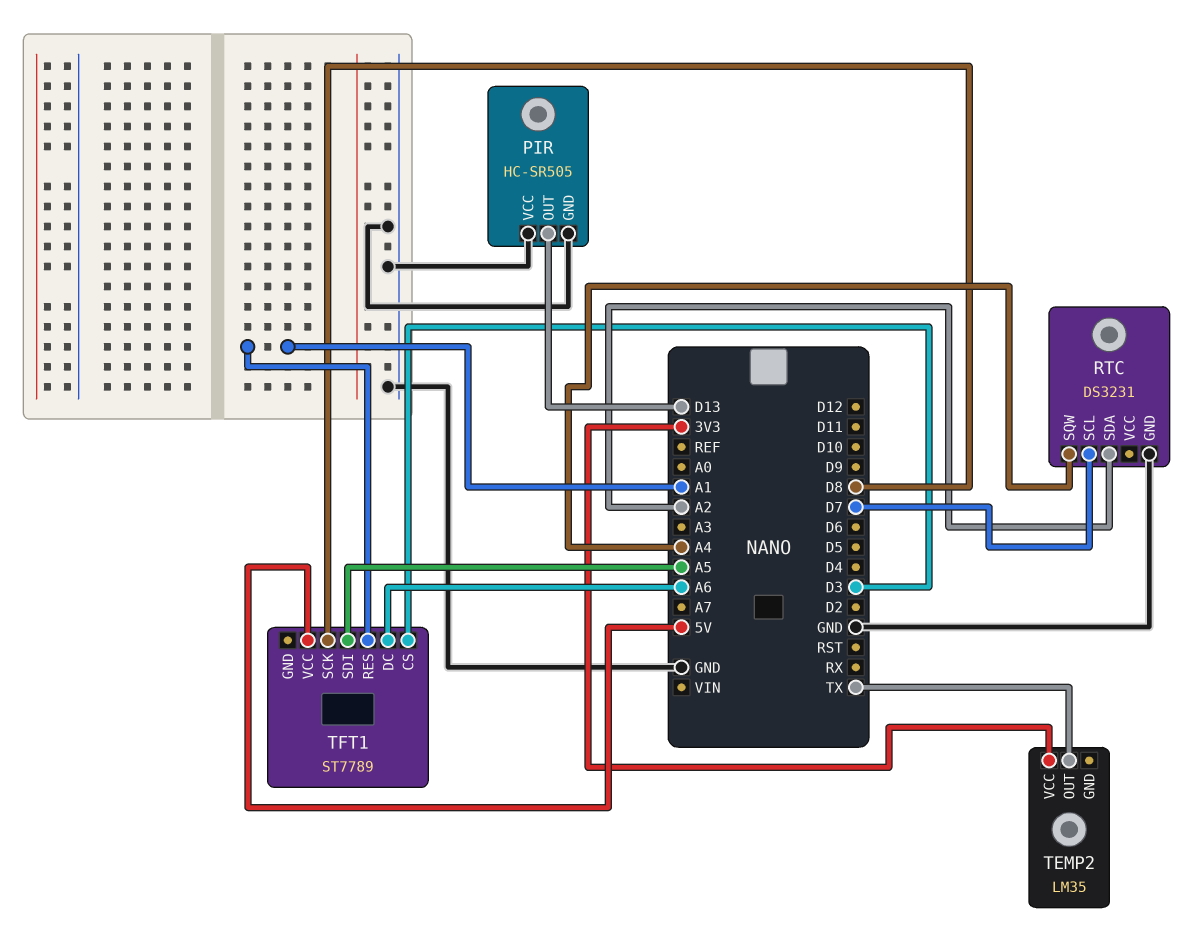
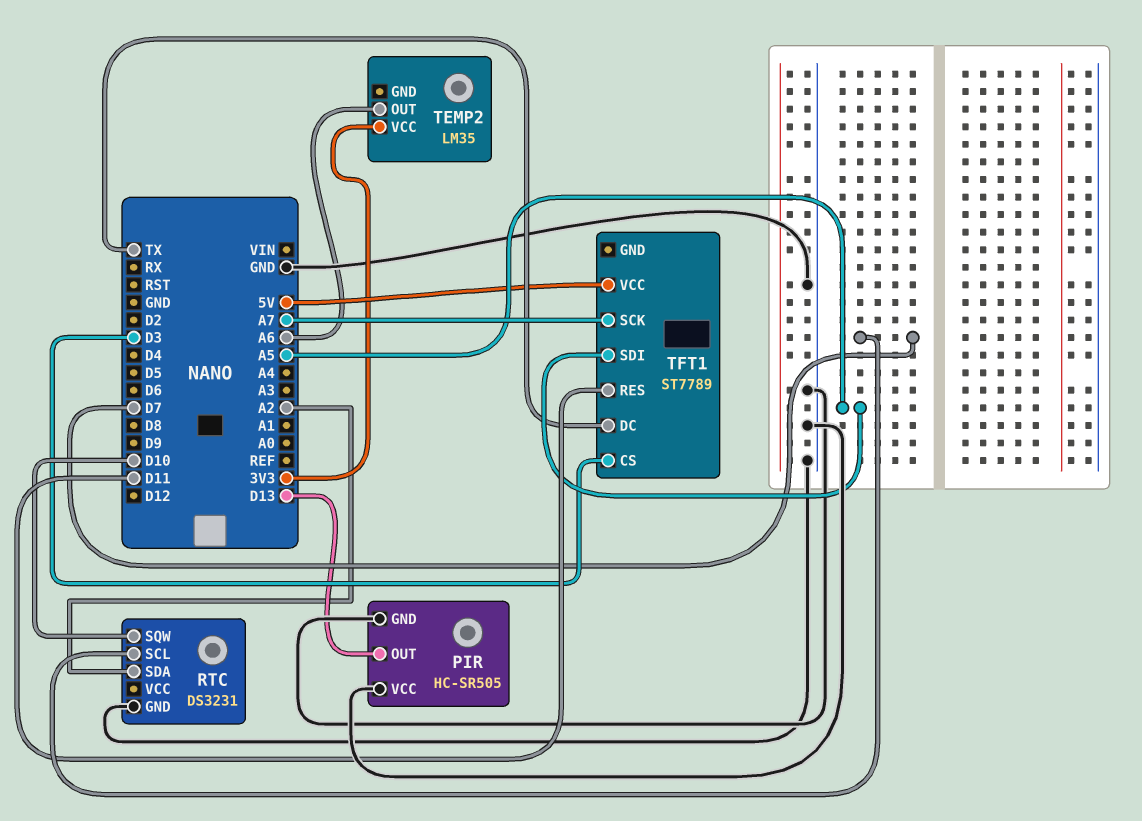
RTC pin SQW: A4 -> D10
TEMP2 pin OUT: TX -> A6
TFT1 pin DC: A6 -> TX
TFT1 pin RES: A1 -> D11
TFT1 pin SCK: D8 -> A7

